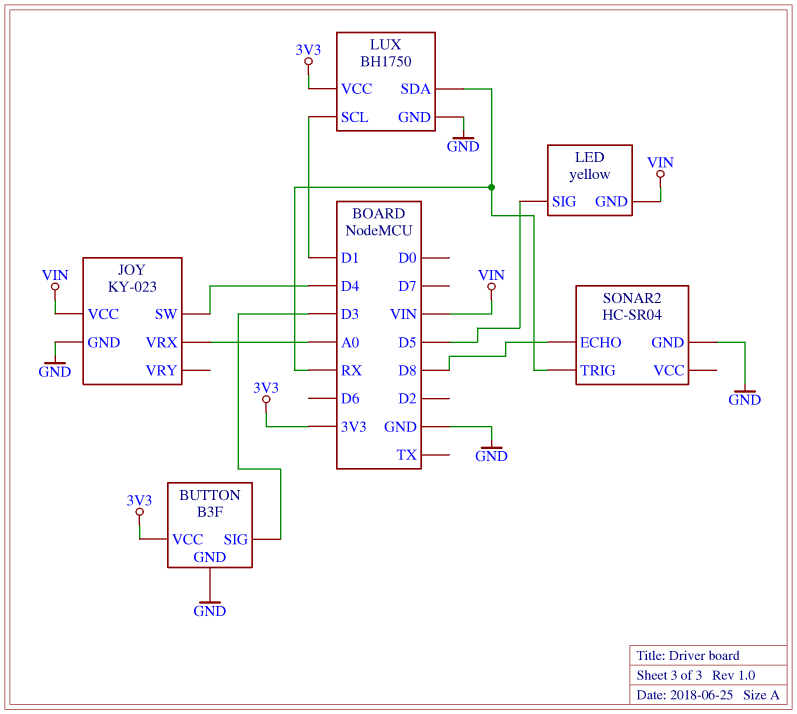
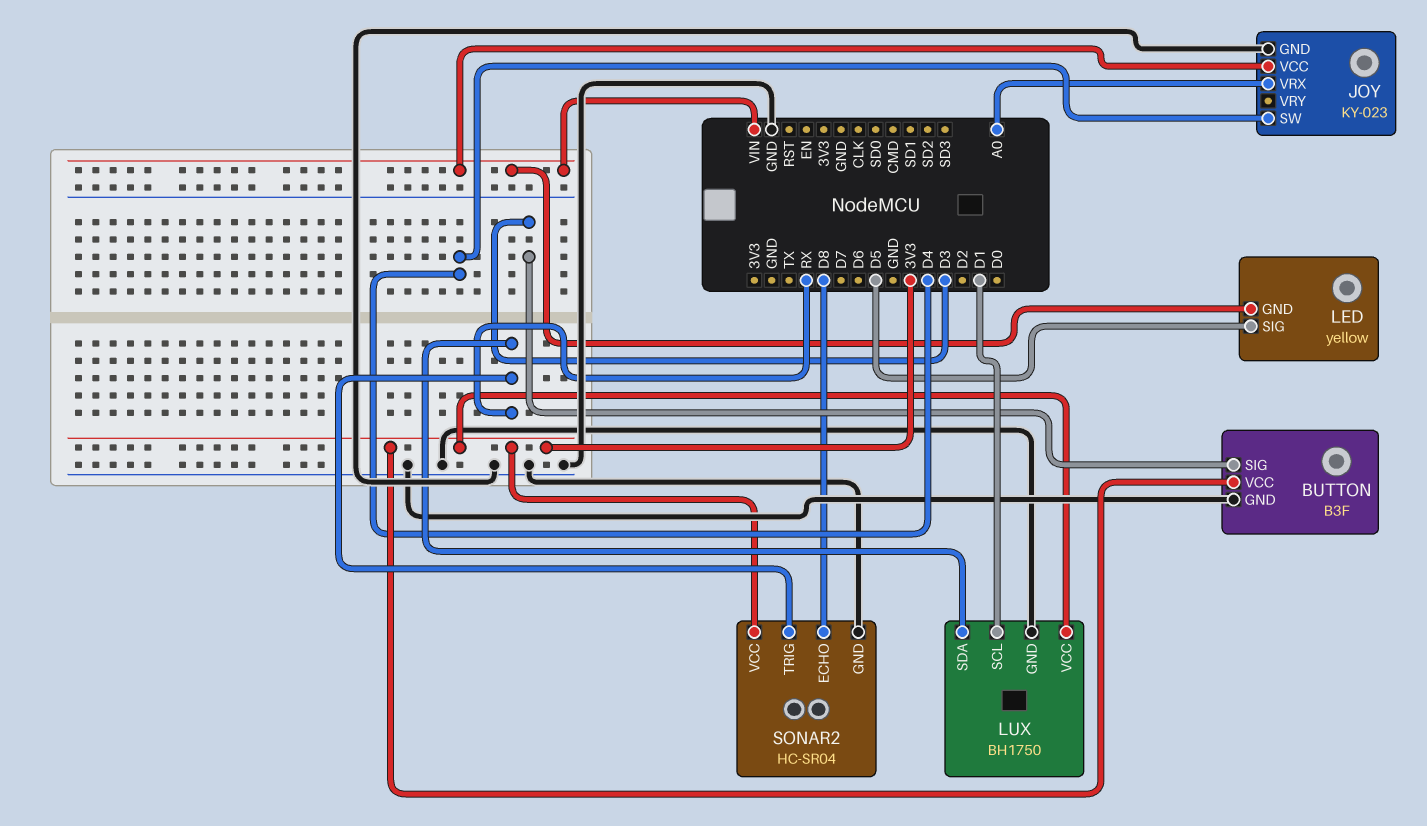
SONAR2 pin VCC: none -> 3V3

